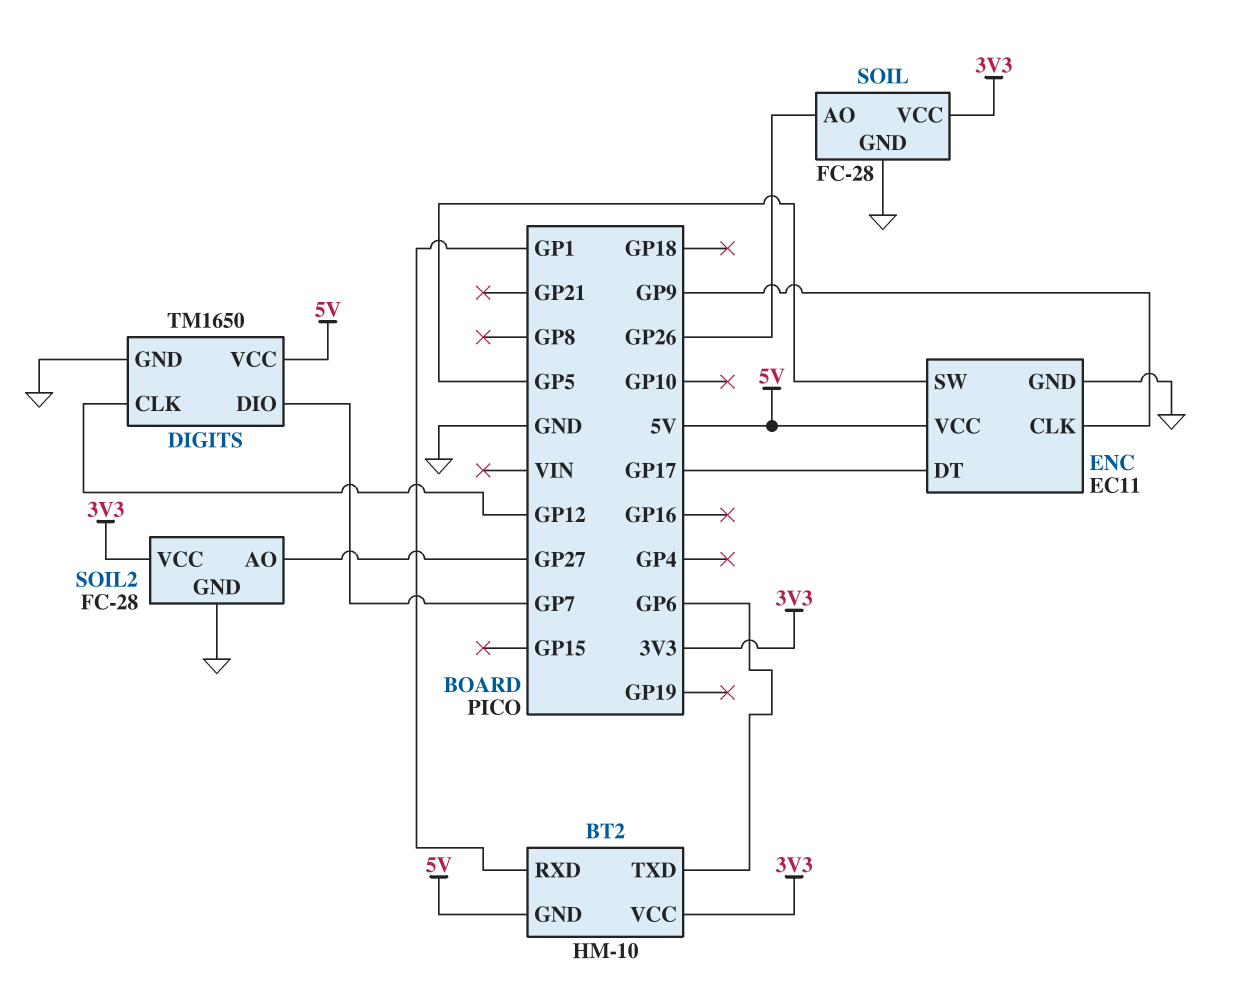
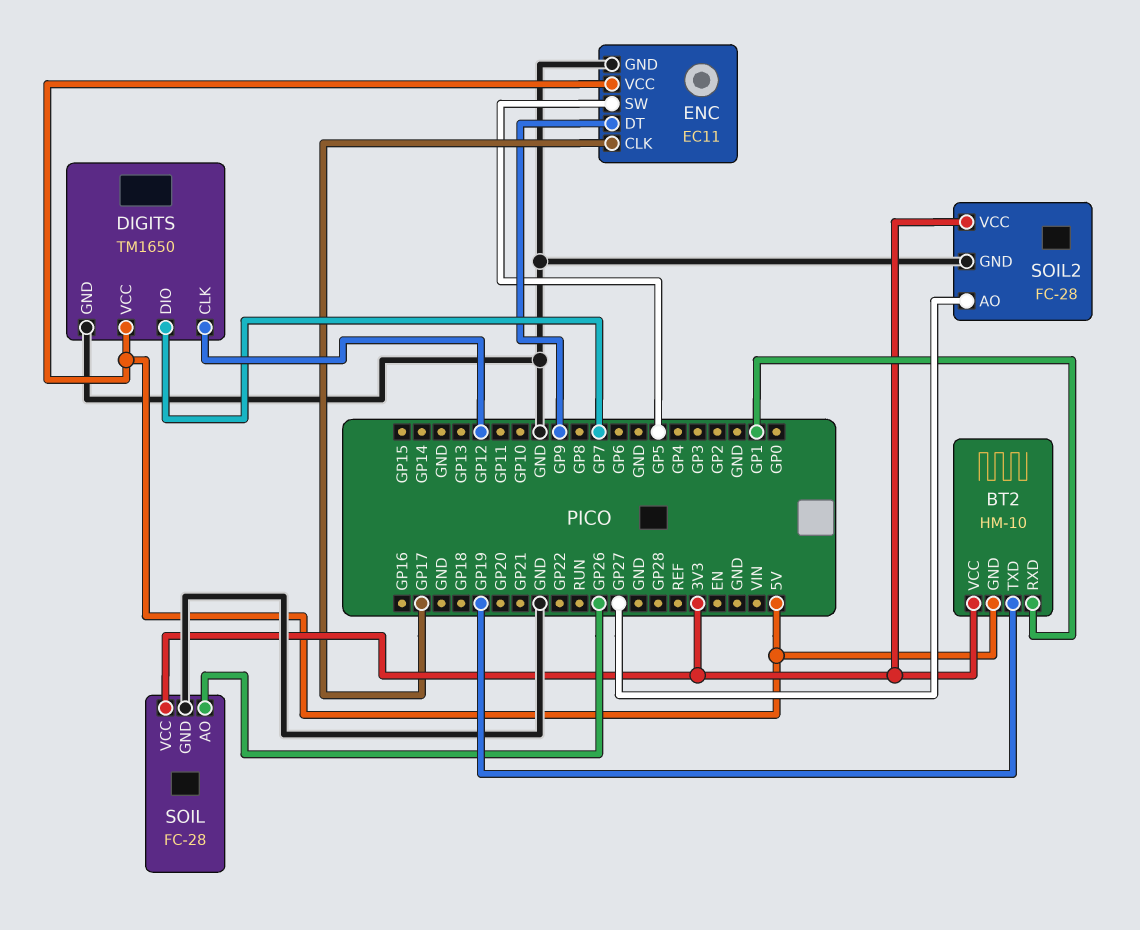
BT2 pin TXD: GP6 -> GP19
ENC pin CLK: GP9 -> GP17
ENC pin DT: GP17 -> GP9

